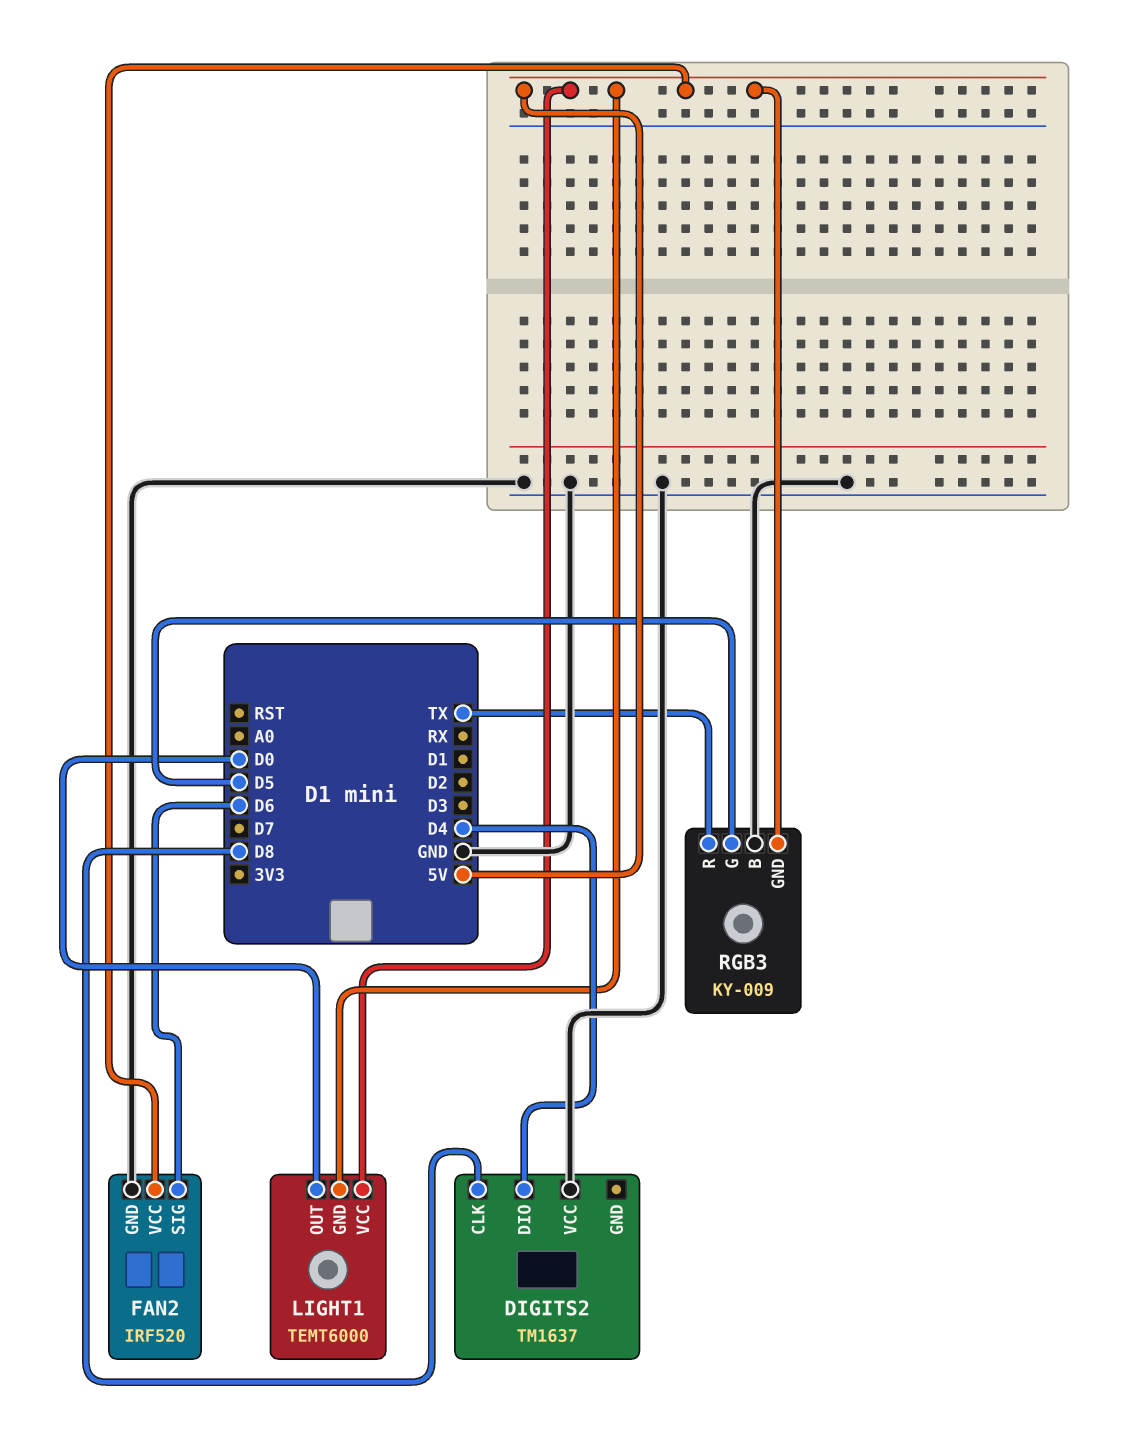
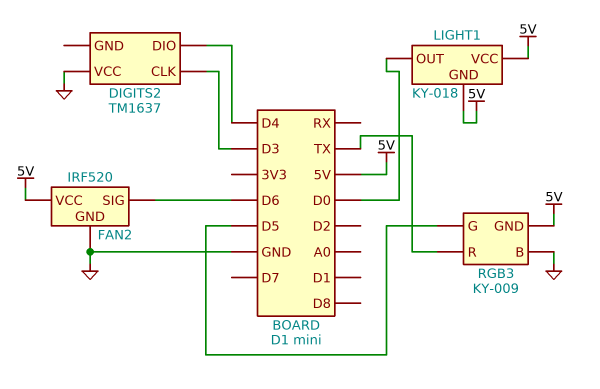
DIGITS2 pin CLK: D8 -> D3
LIGHT1: TEMT6000 -> KY-018

